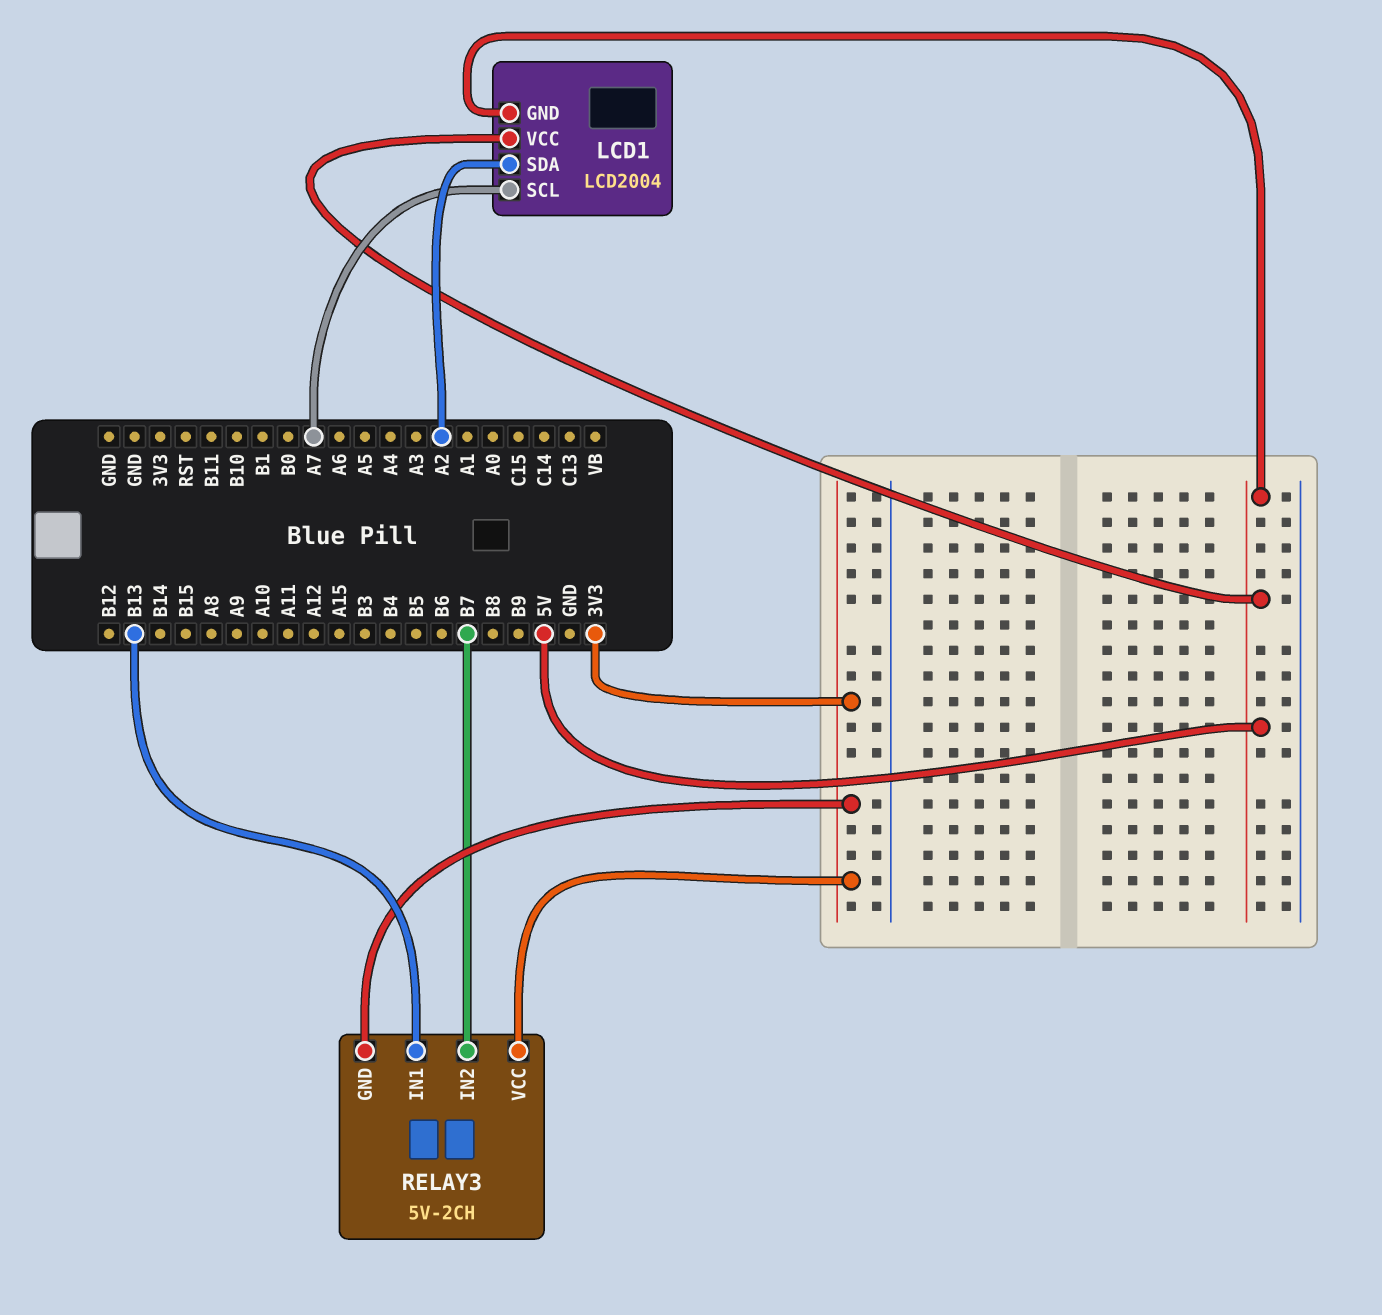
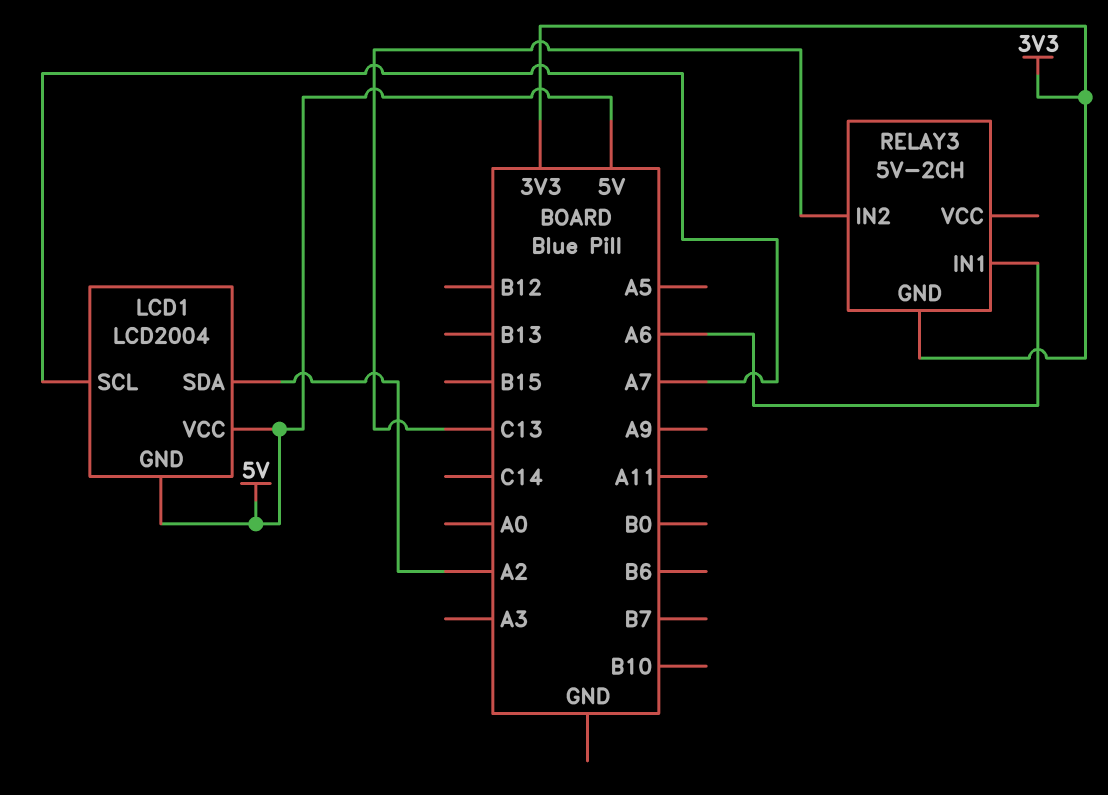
RELAY3 pin IN1: B13 -> A6
RELAY3 pin IN2: B7 -> C13
RELAY3 pin VCC: 3V3 -> none

